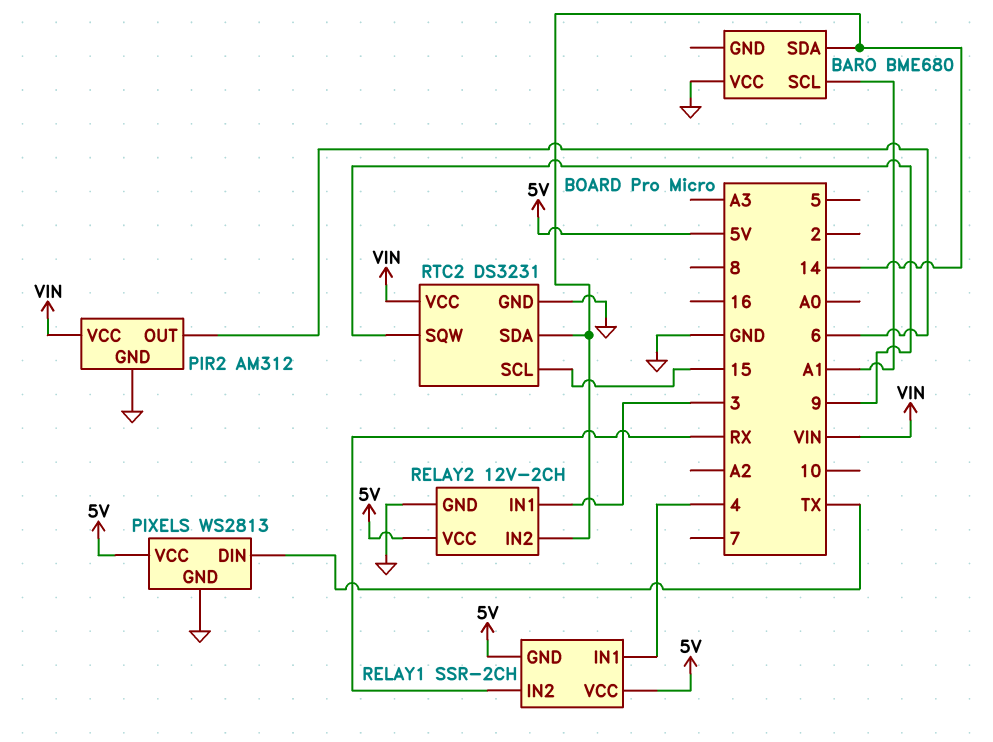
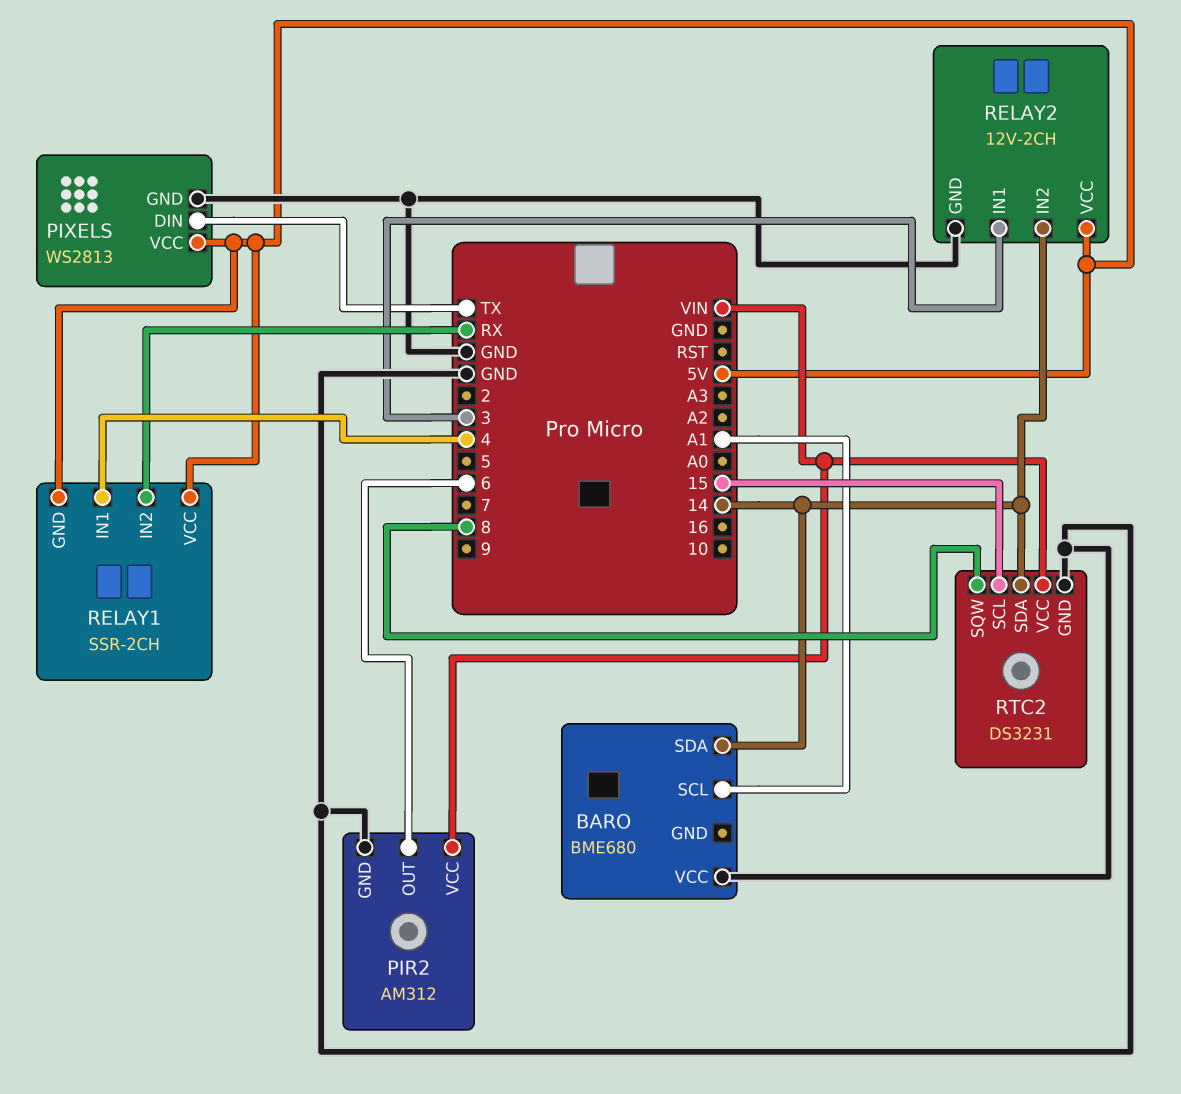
RTC2 pin SQW: 9 -> 8

